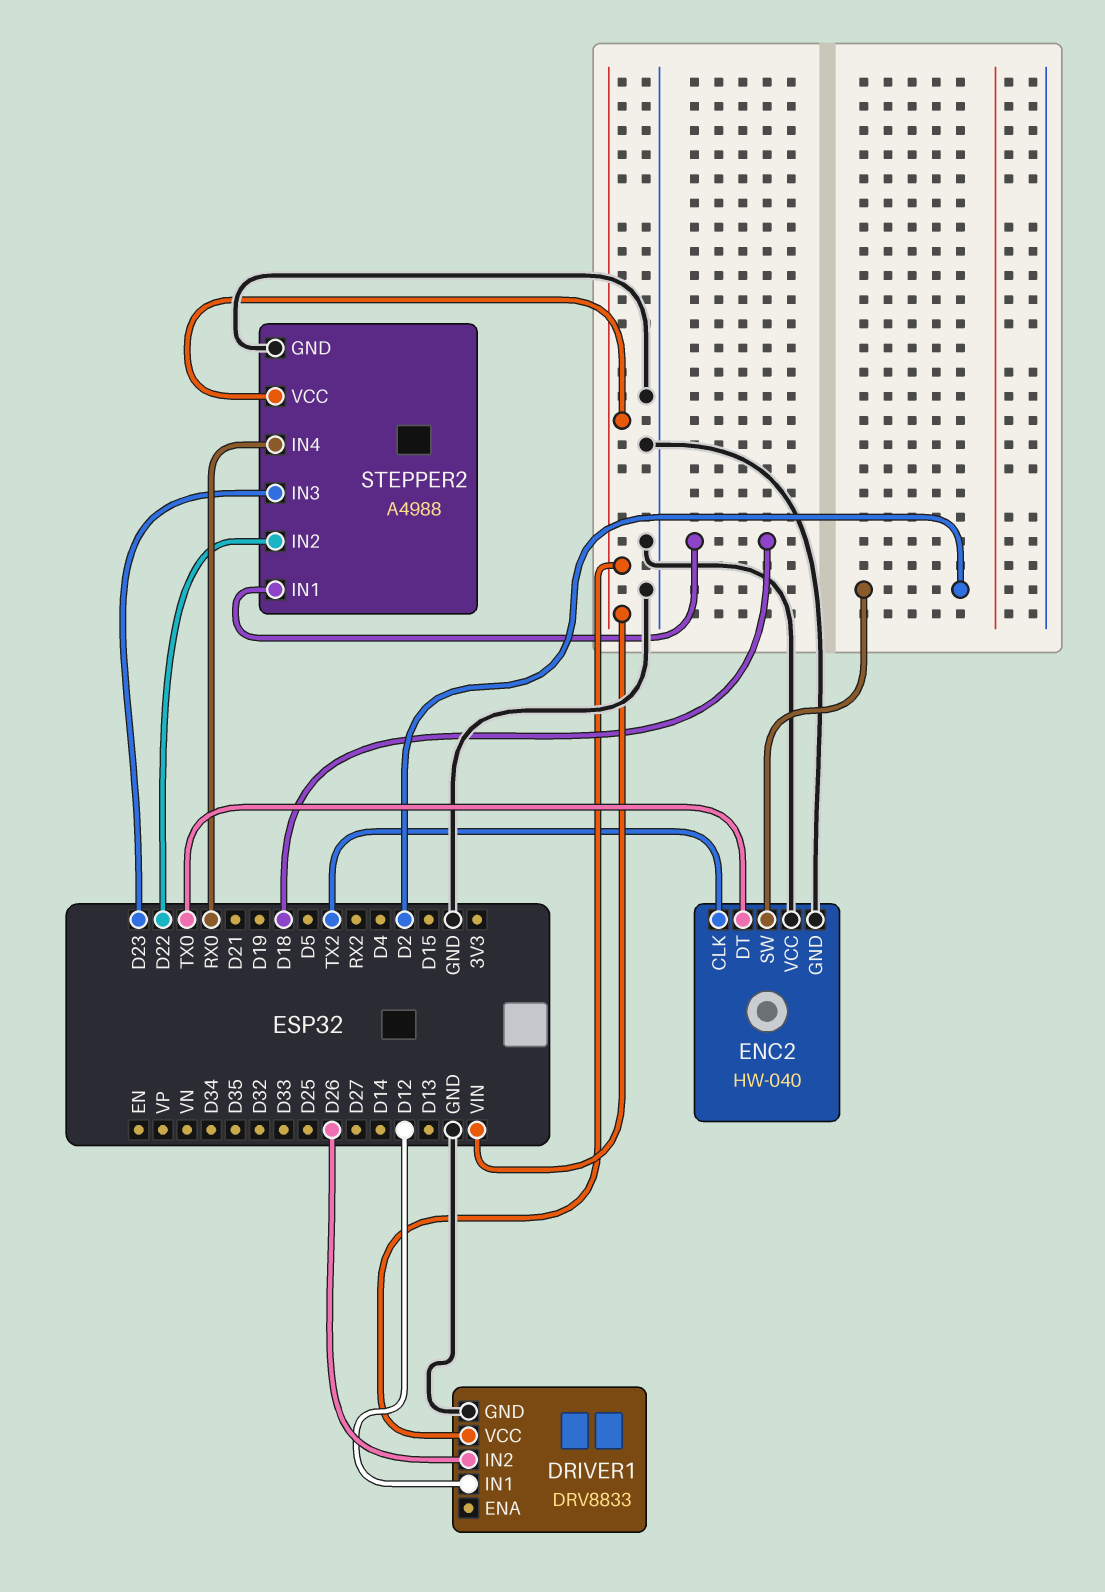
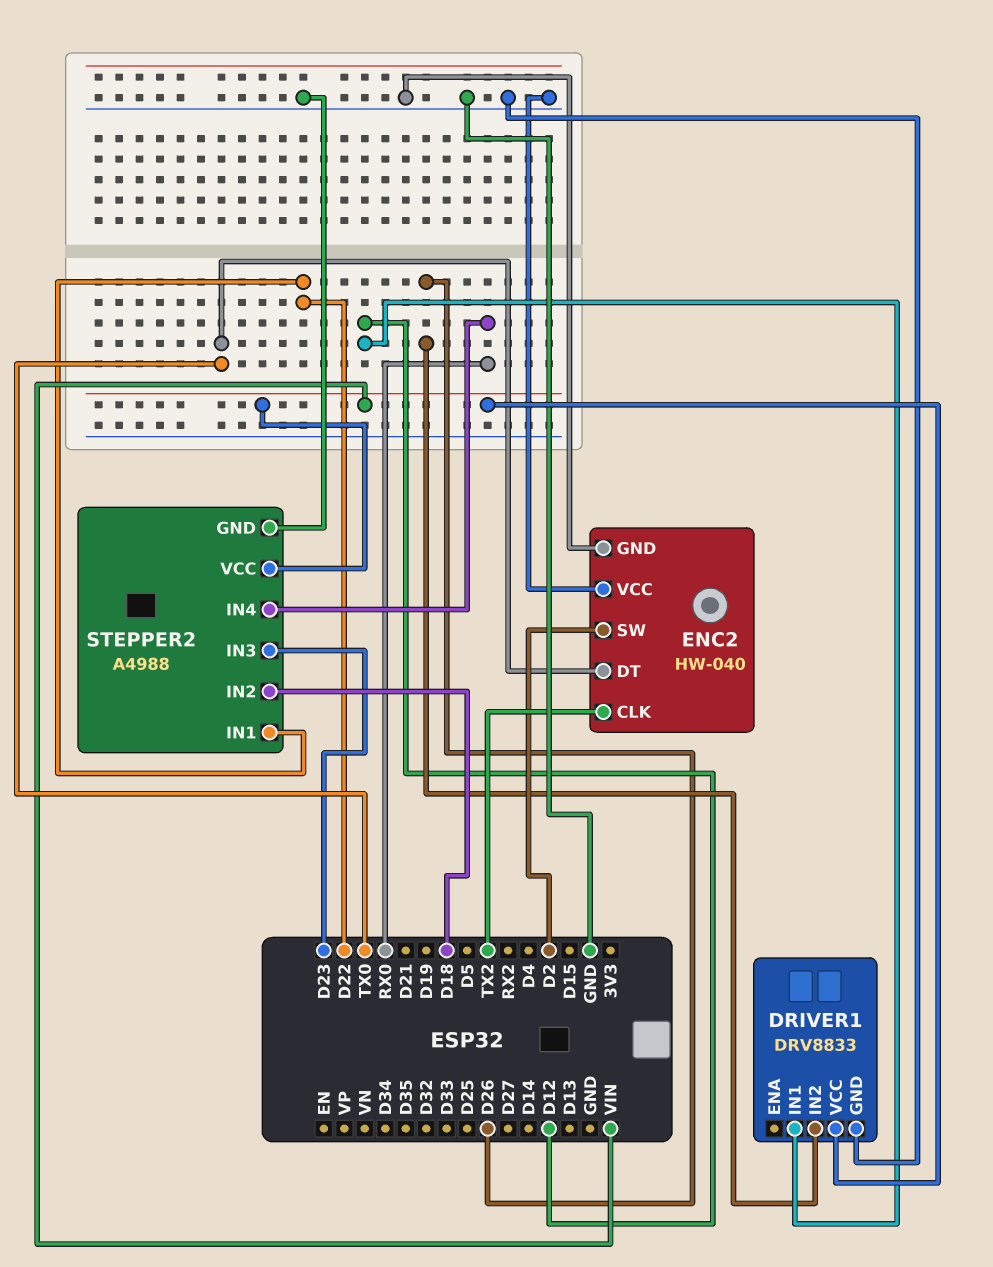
STEPPER2 pin IN1: D18 -> D22
STEPPER2 pin IN2: D22 -> D18

